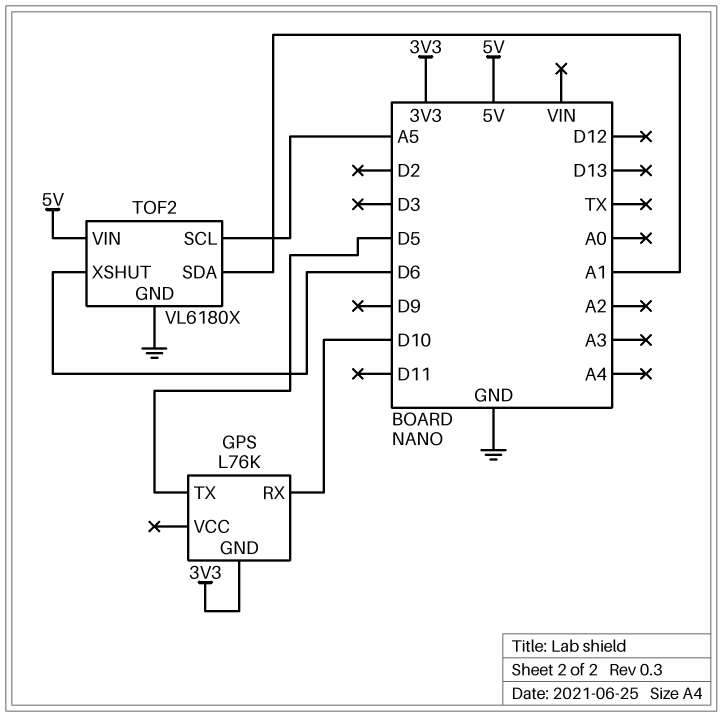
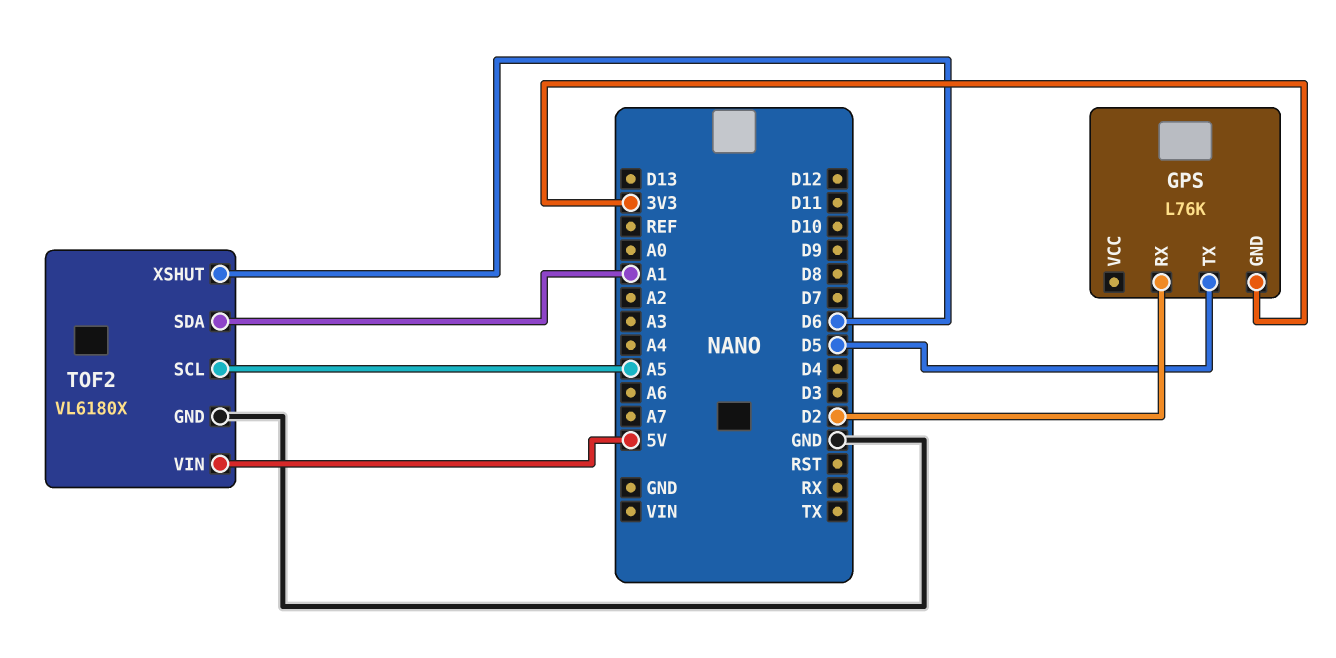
GPS pin RX: D10 -> D2

